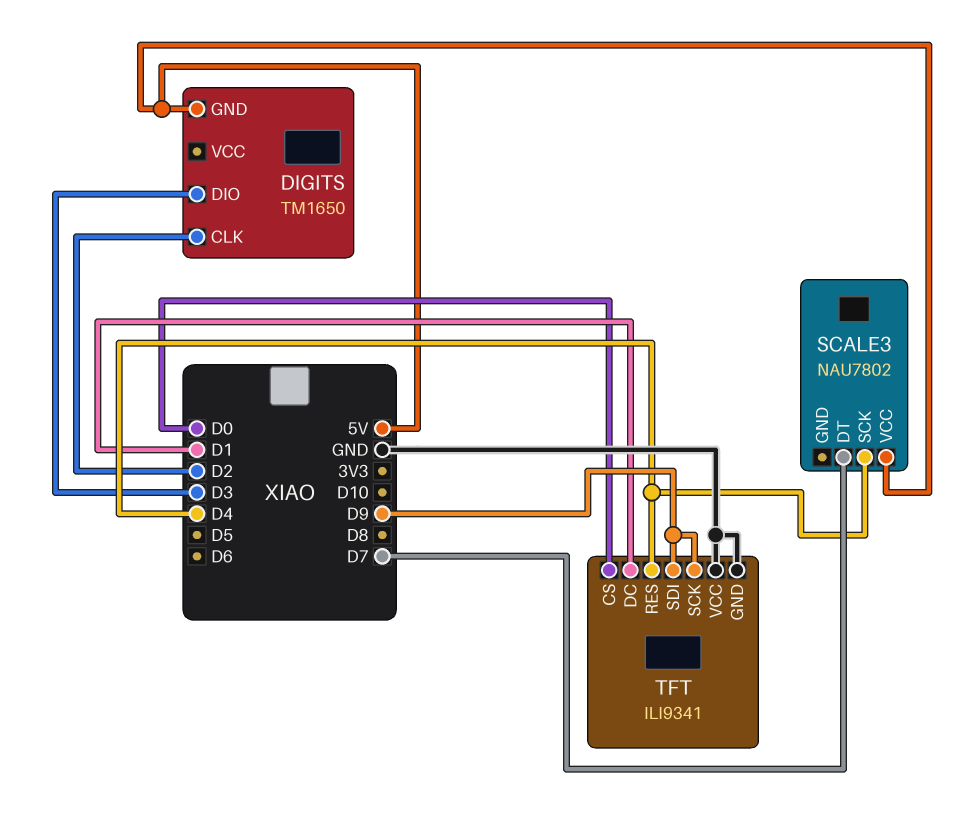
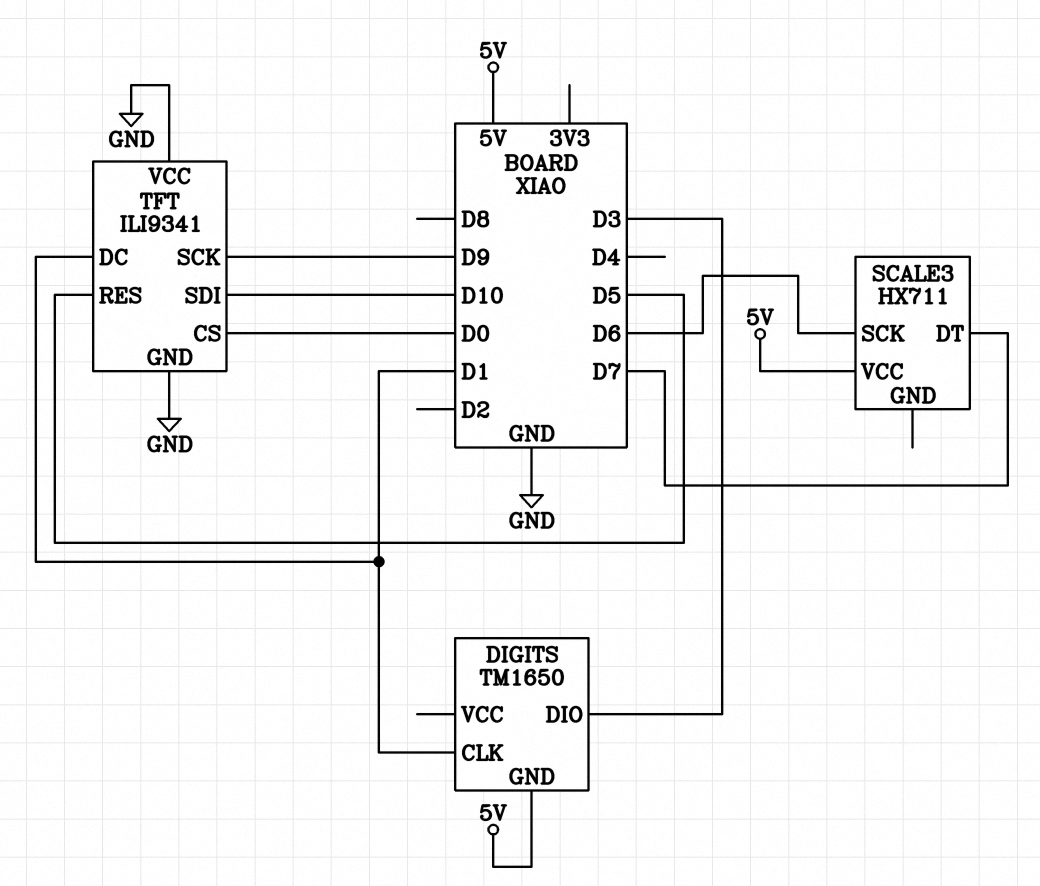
DIGITS pin CLK: D2 -> D1
SCALE3: NAU7802 -> HX711
SCALE3 pin SCK: D4 -> D6
TFT pin RES: D4 -> D5
TFT pin SDI: D9 -> D10

